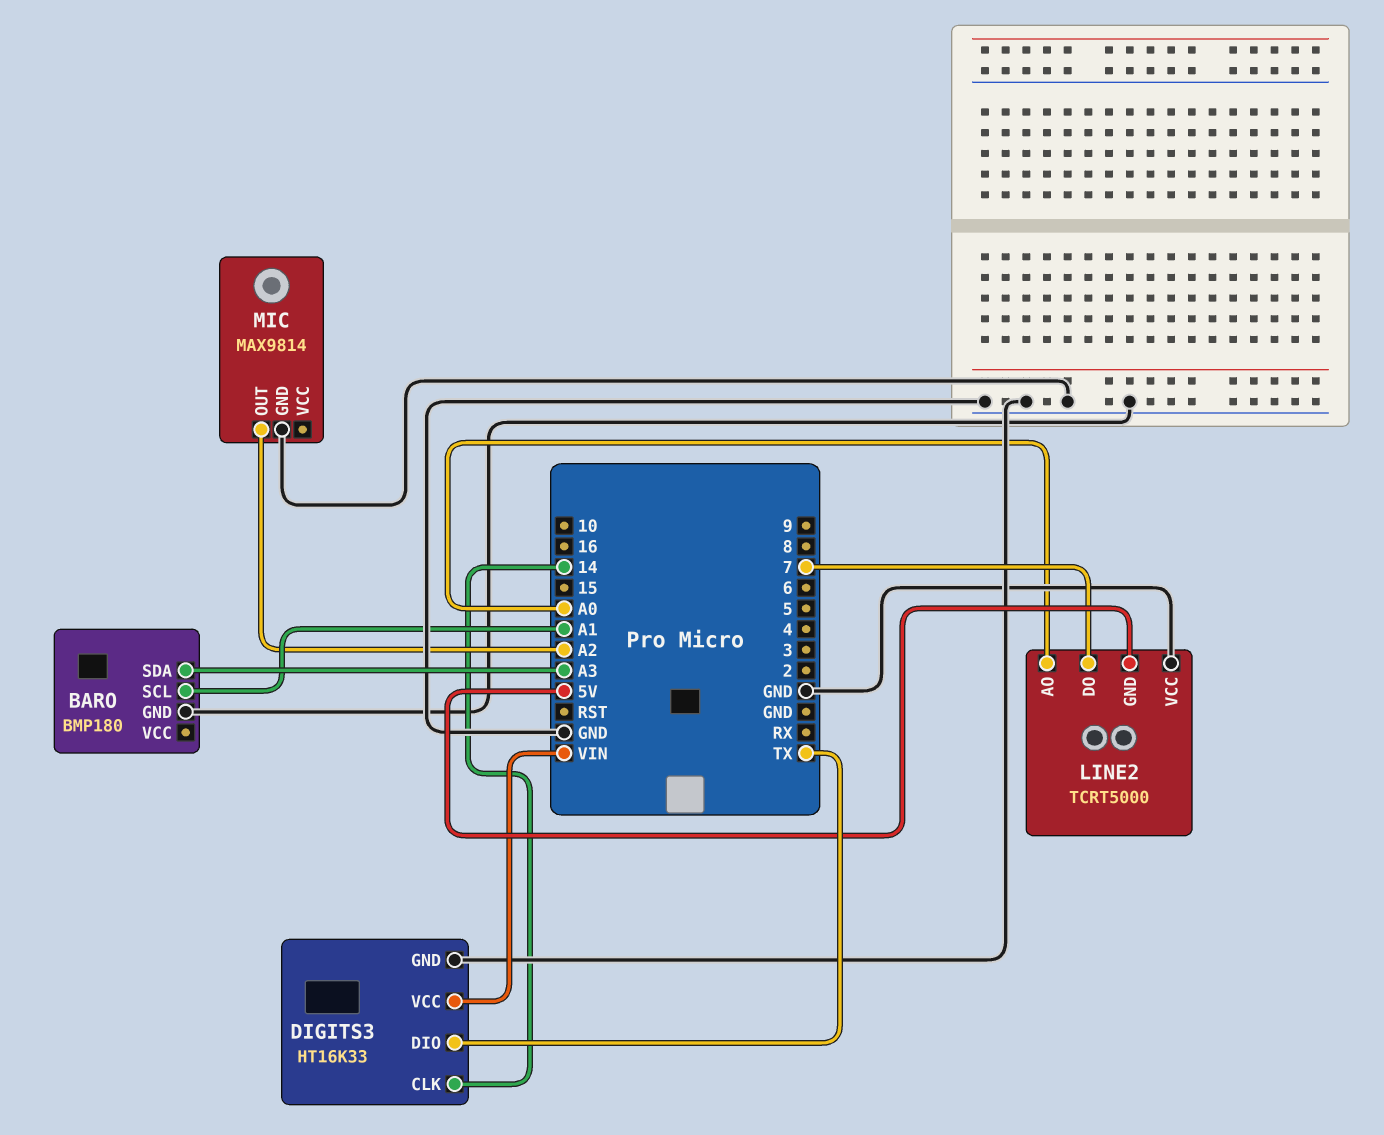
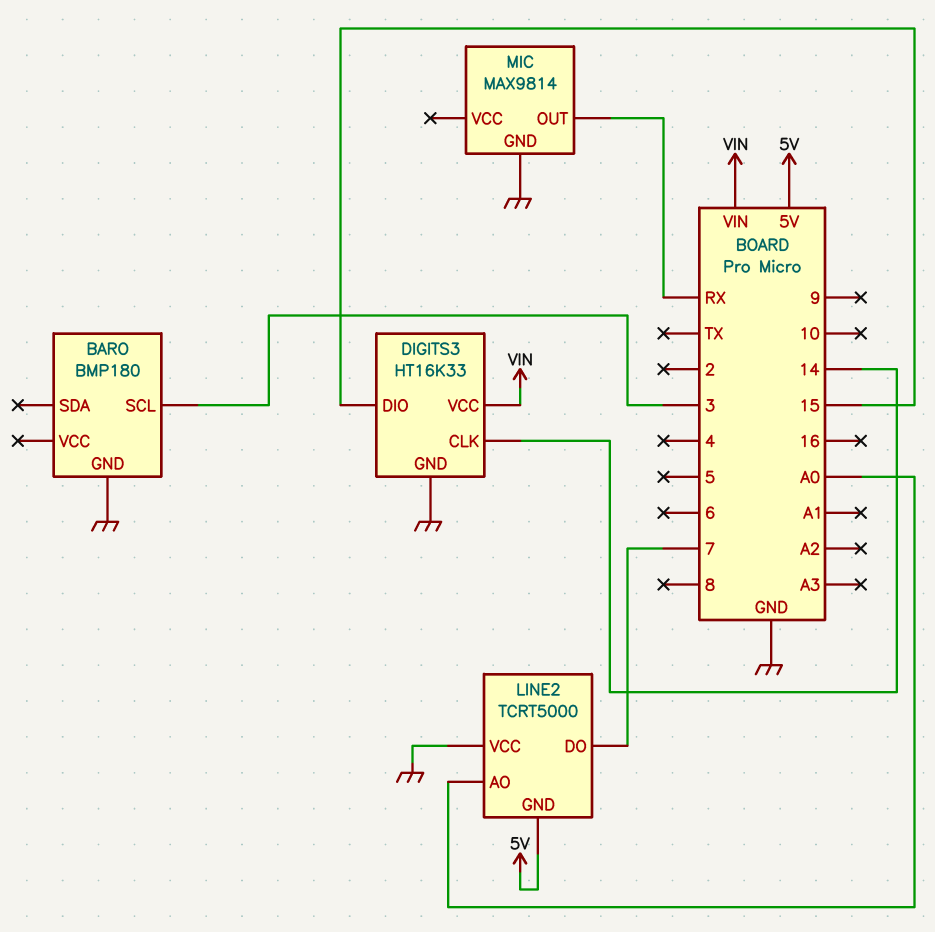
BARO pin SCL: A1 -> 3
BARO pin SDA: A3 -> none
DIGITS3 pin DIO: TX -> 15
MIC pin OUT: A2 -> RX

